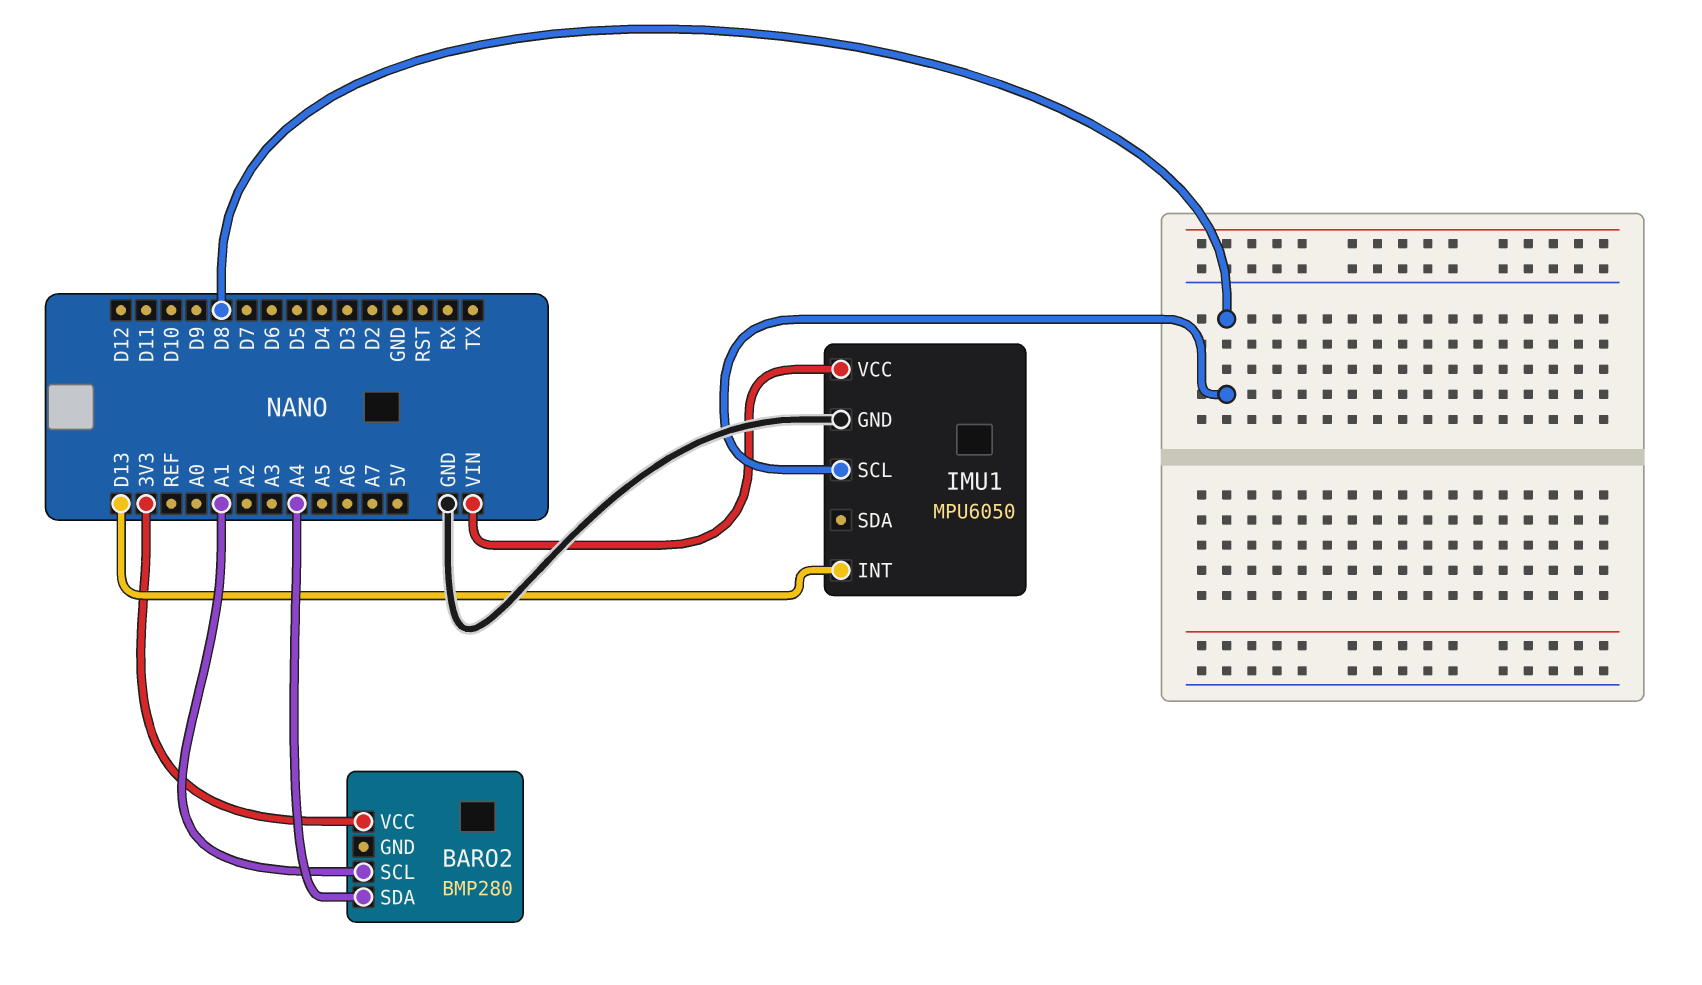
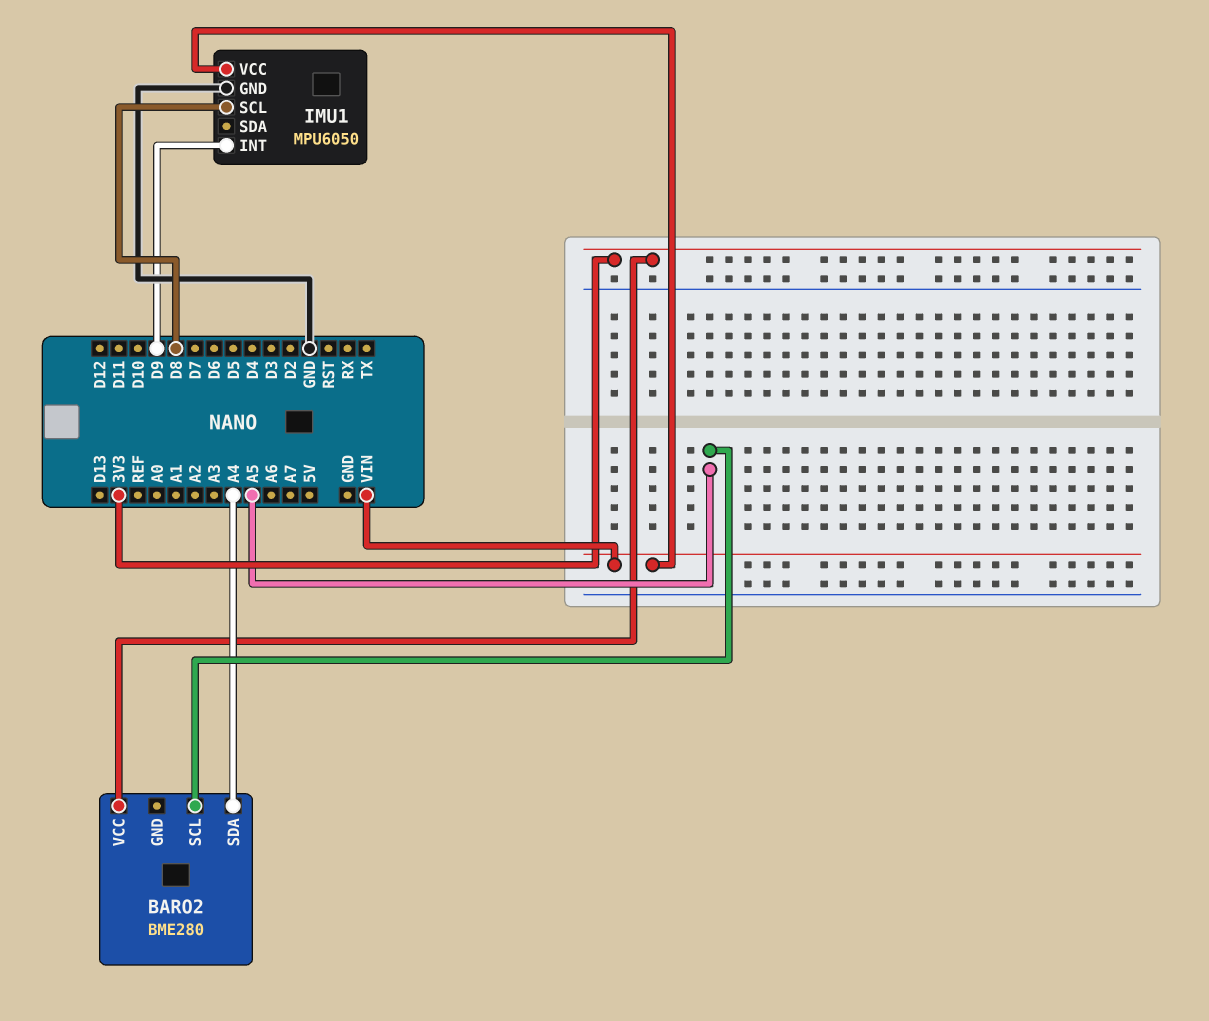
BARO2: BMP280 -> BME280
BARO2 pin SCL: A1 -> A5
IMU1 pin INT: D13 -> D9

